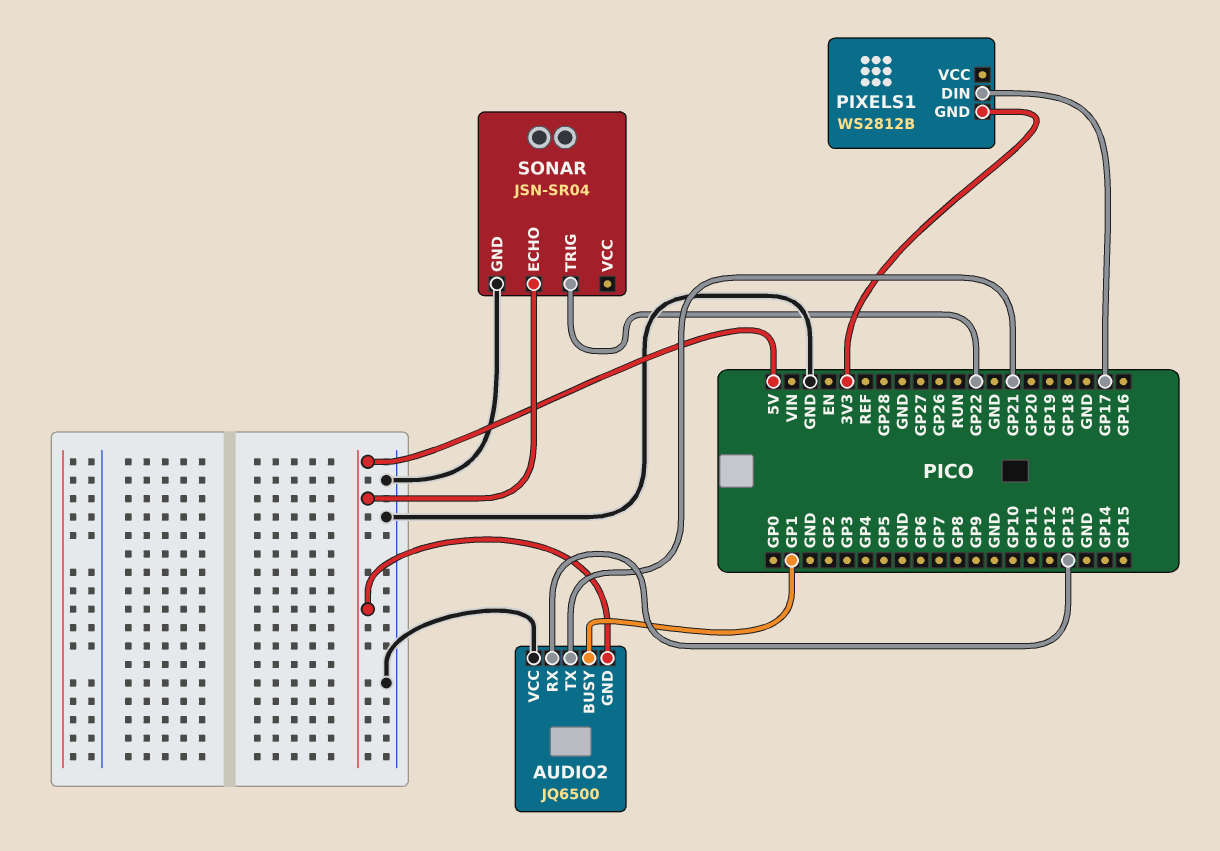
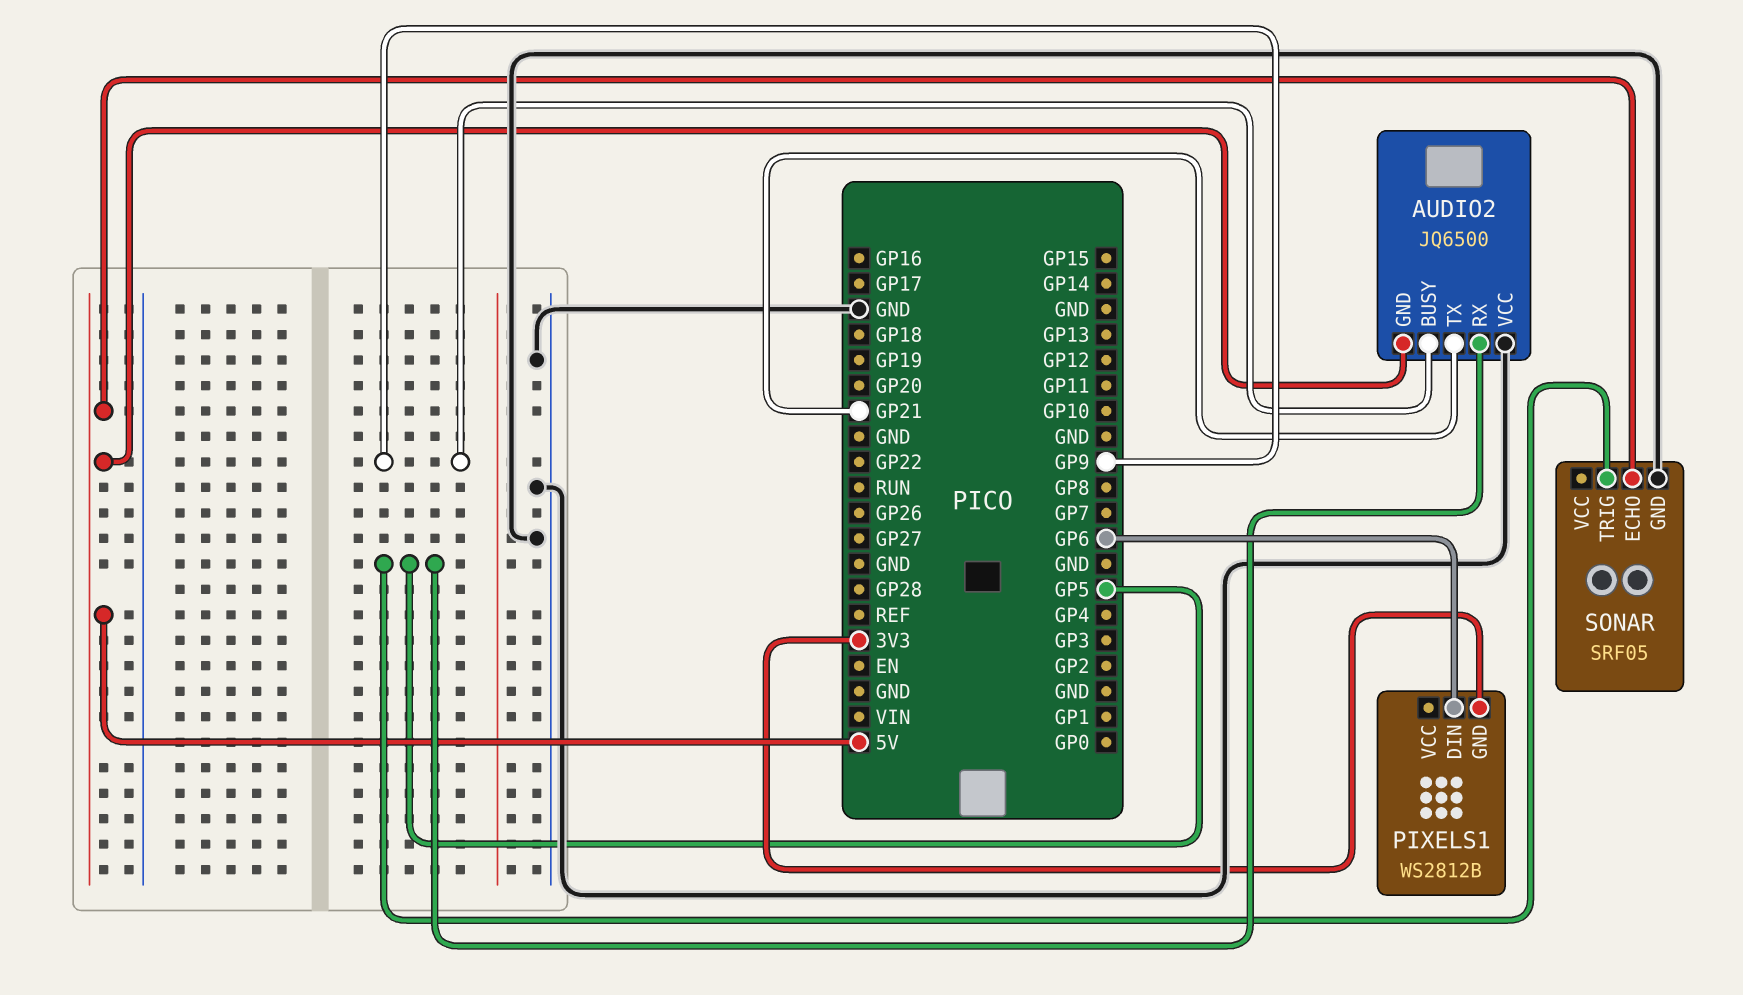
AUDIO2 pin BUSY: GP1 -> GP9
AUDIO2 pin RX: GP13 -> GP5
PIXELS1 pin DIN: GP17 -> GP6
SONAR: JSN-SR04 -> SRF05
SONAR pin TRIG: GP22 -> GP5

